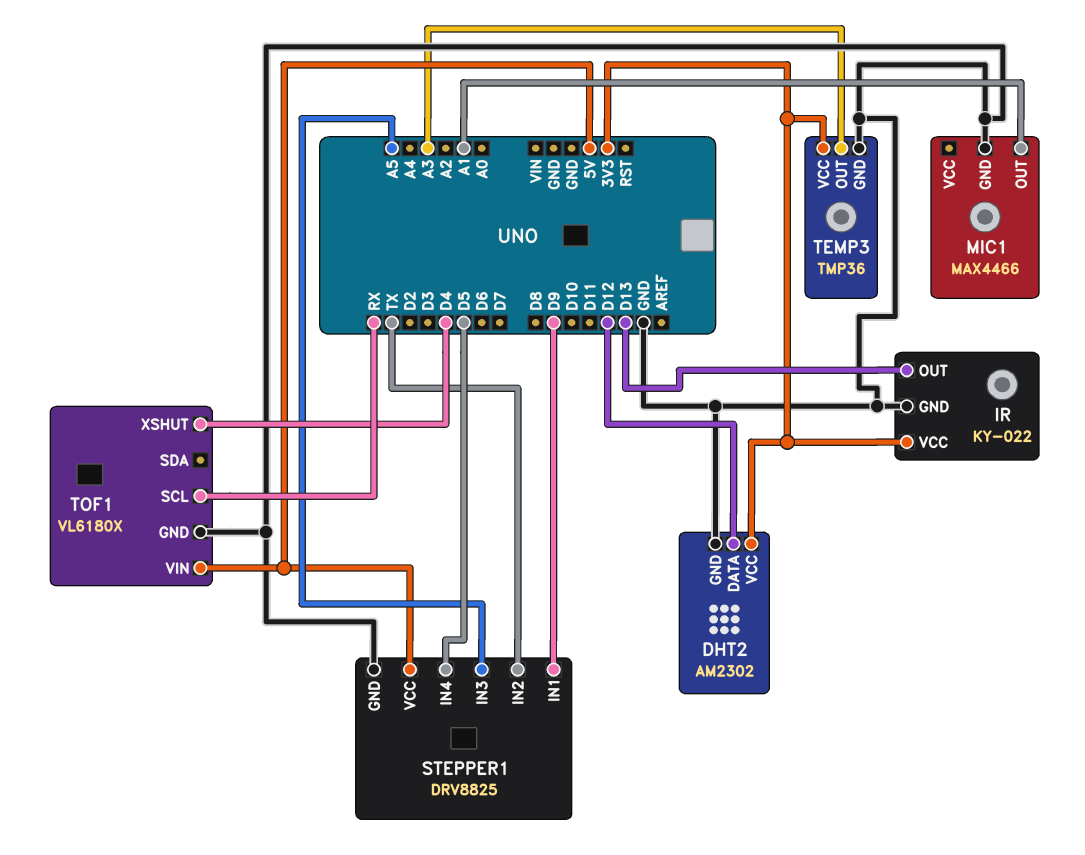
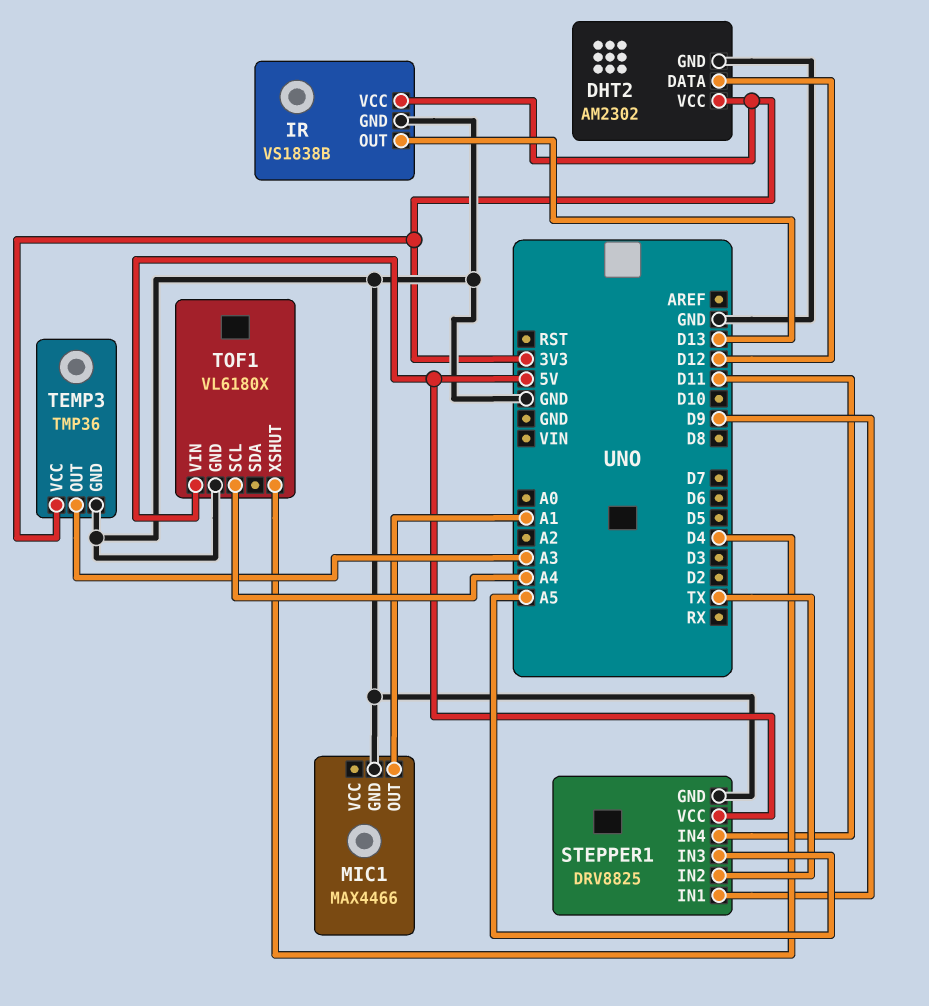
IR: KY-022 -> VS1838B
STEPPER1 pin IN4: D5 -> D11
TOF1 pin SCL: RX -> A4

